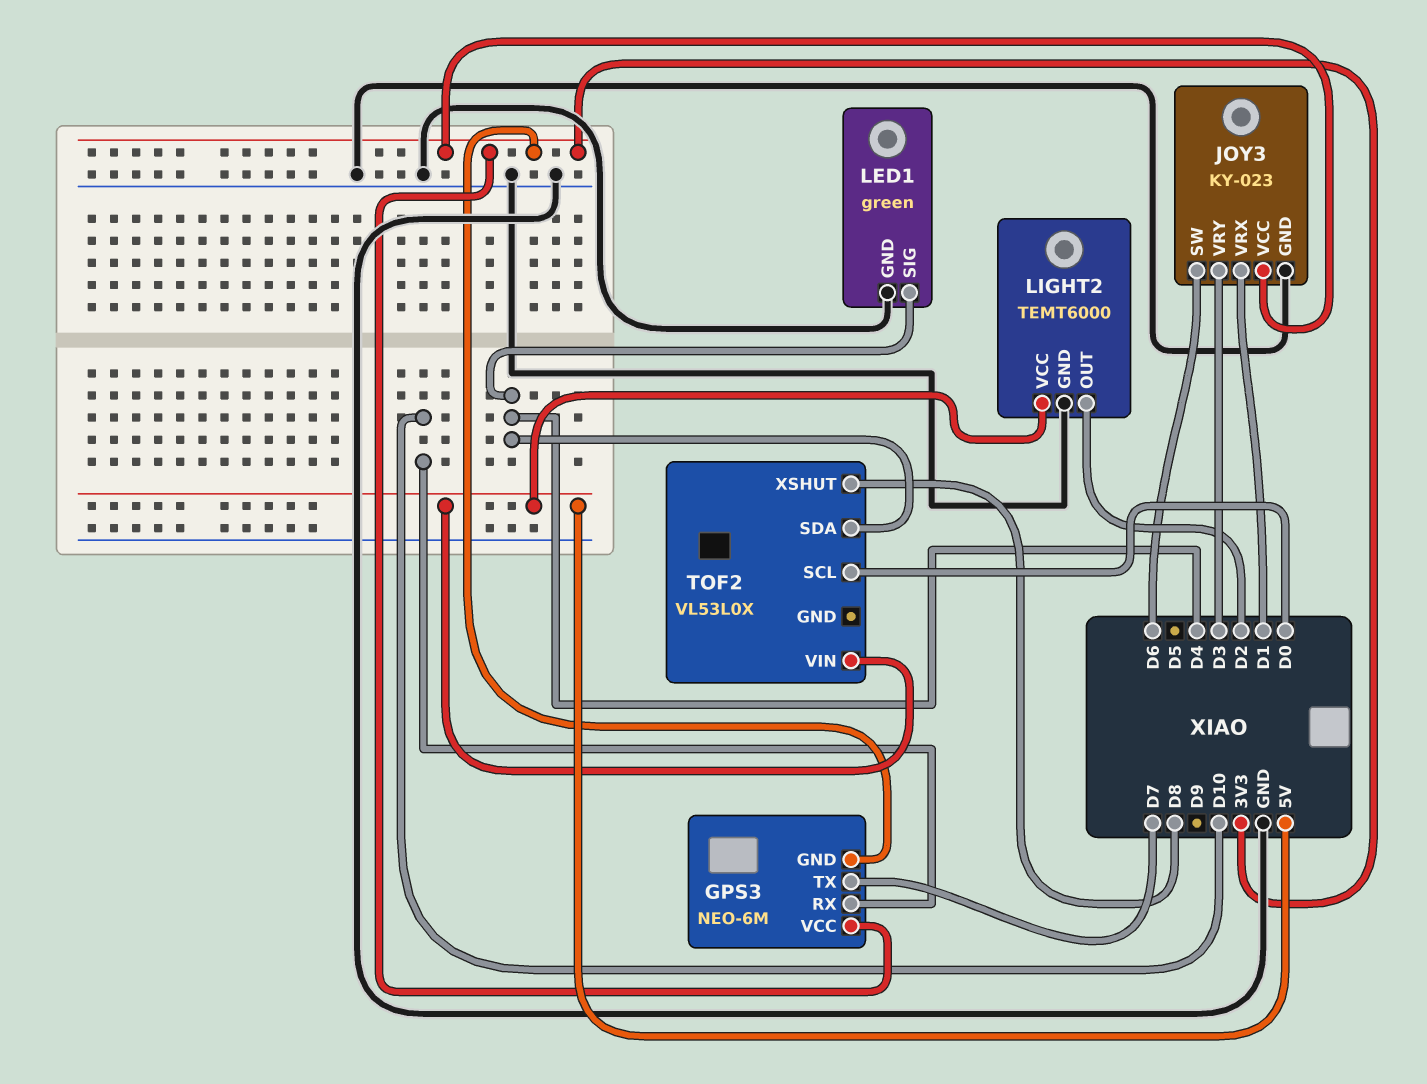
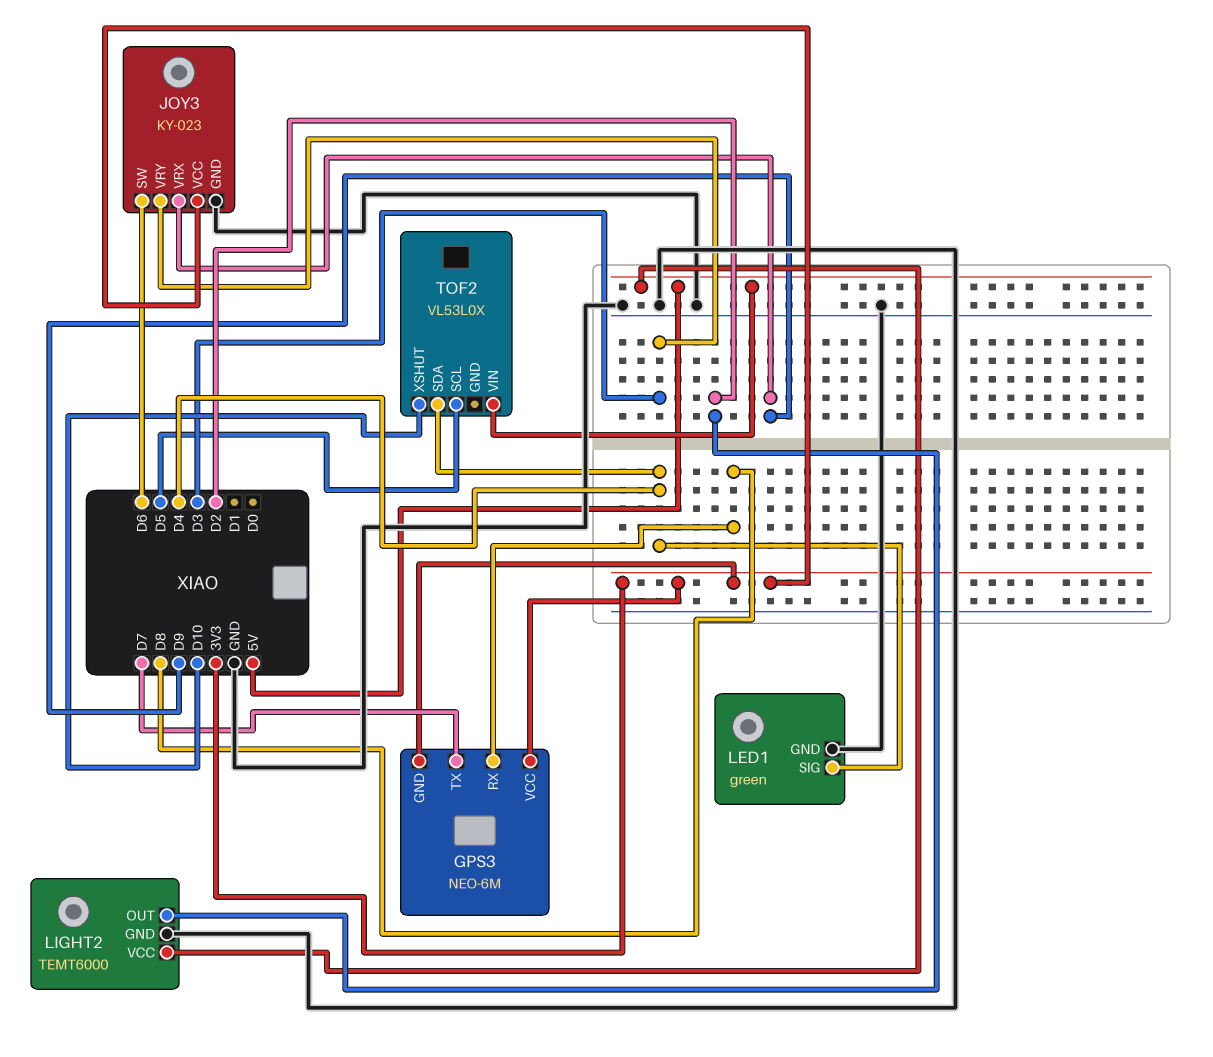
GPS3 pin RX: D10 -> D8
JOY3 pin VRX: D1 -> D9
TOF2 pin SCL: D0 -> D5
TOF2 pin XSHUT: D8 -> D10

